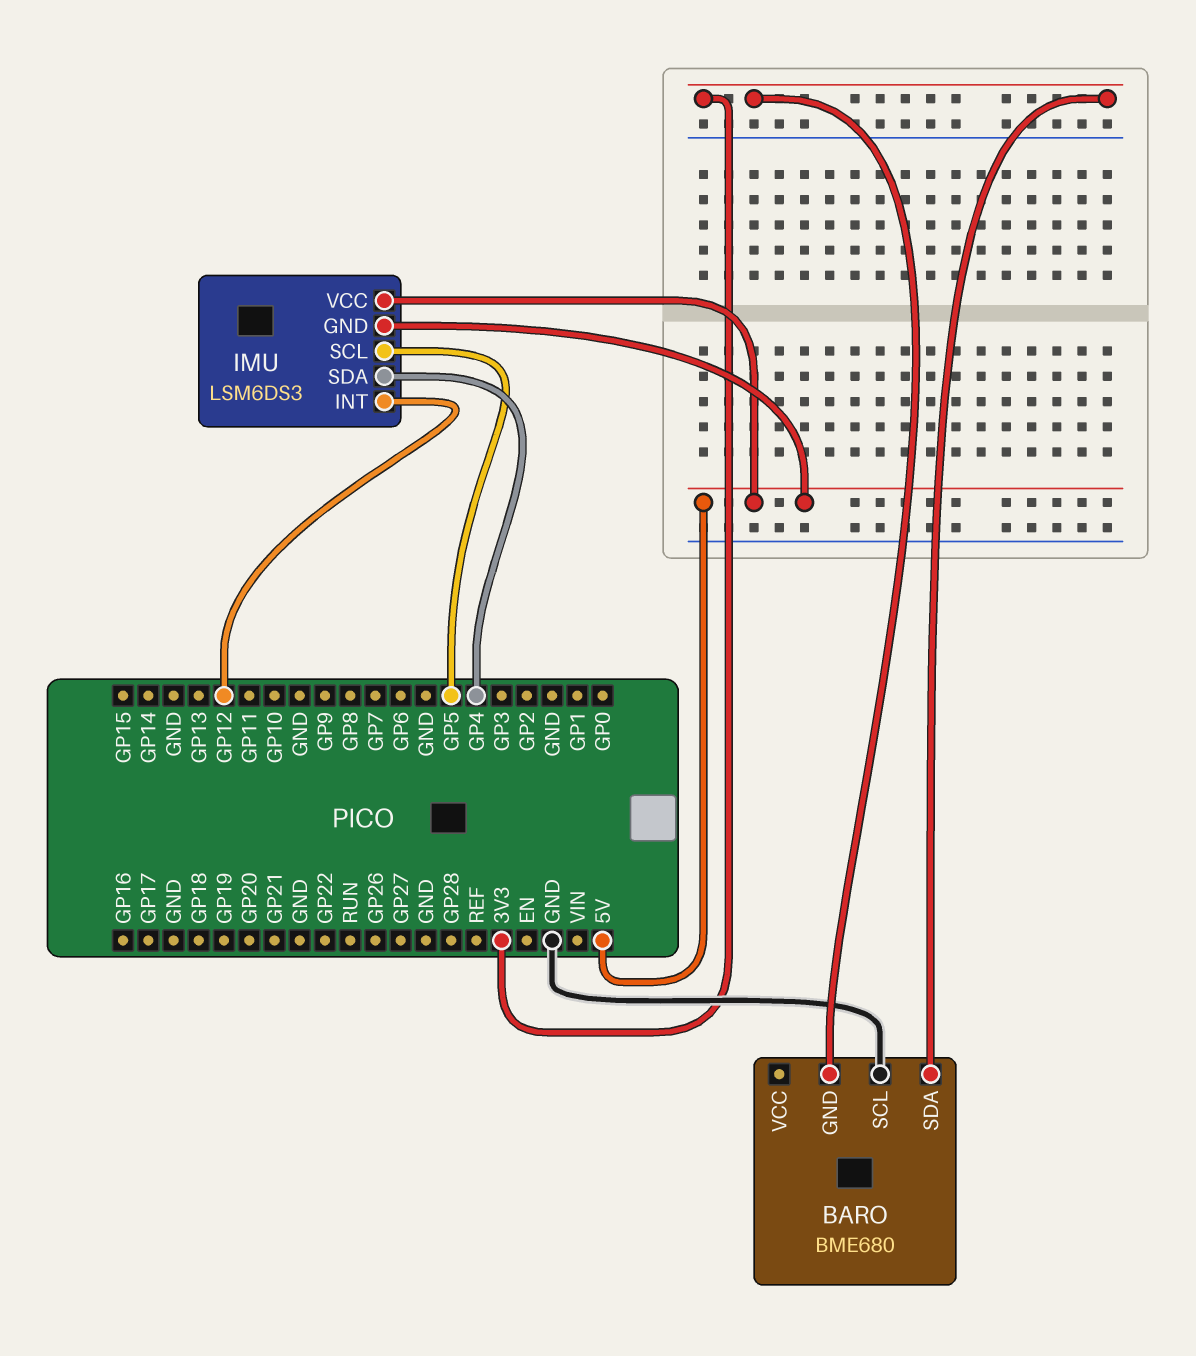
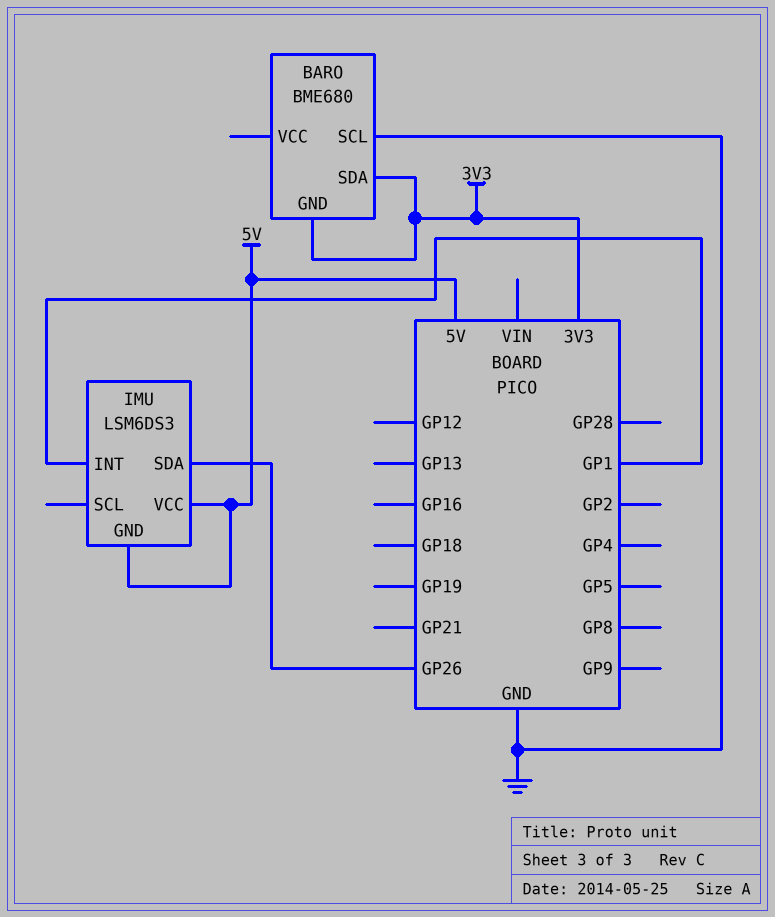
IMU pin INT: GP12 -> GP1
IMU pin SCL: GP5 -> none
IMU pin SDA: GP4 -> GP26

